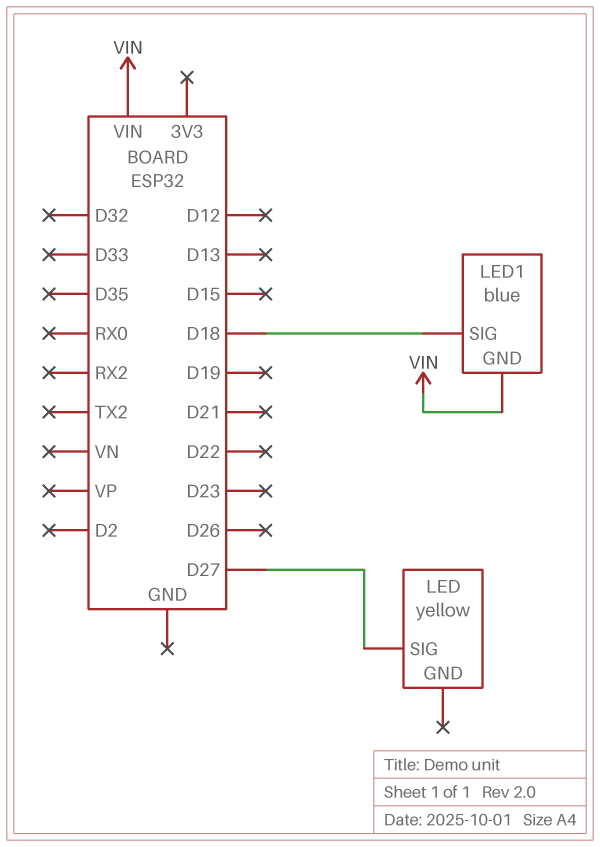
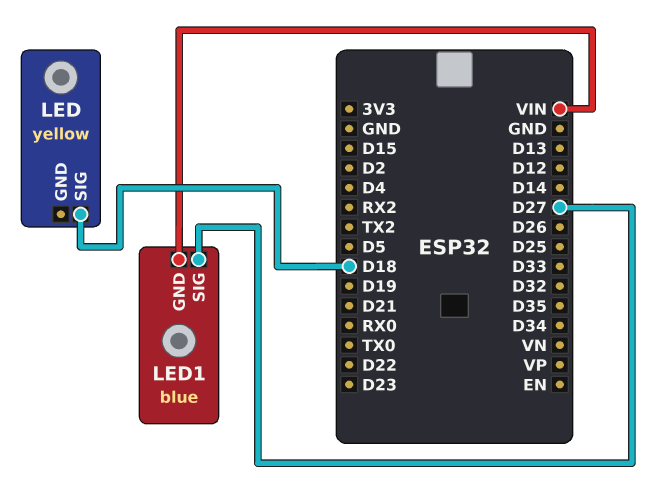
LED pin SIG: D27 -> D18
LED1 pin SIG: D18 -> D27

